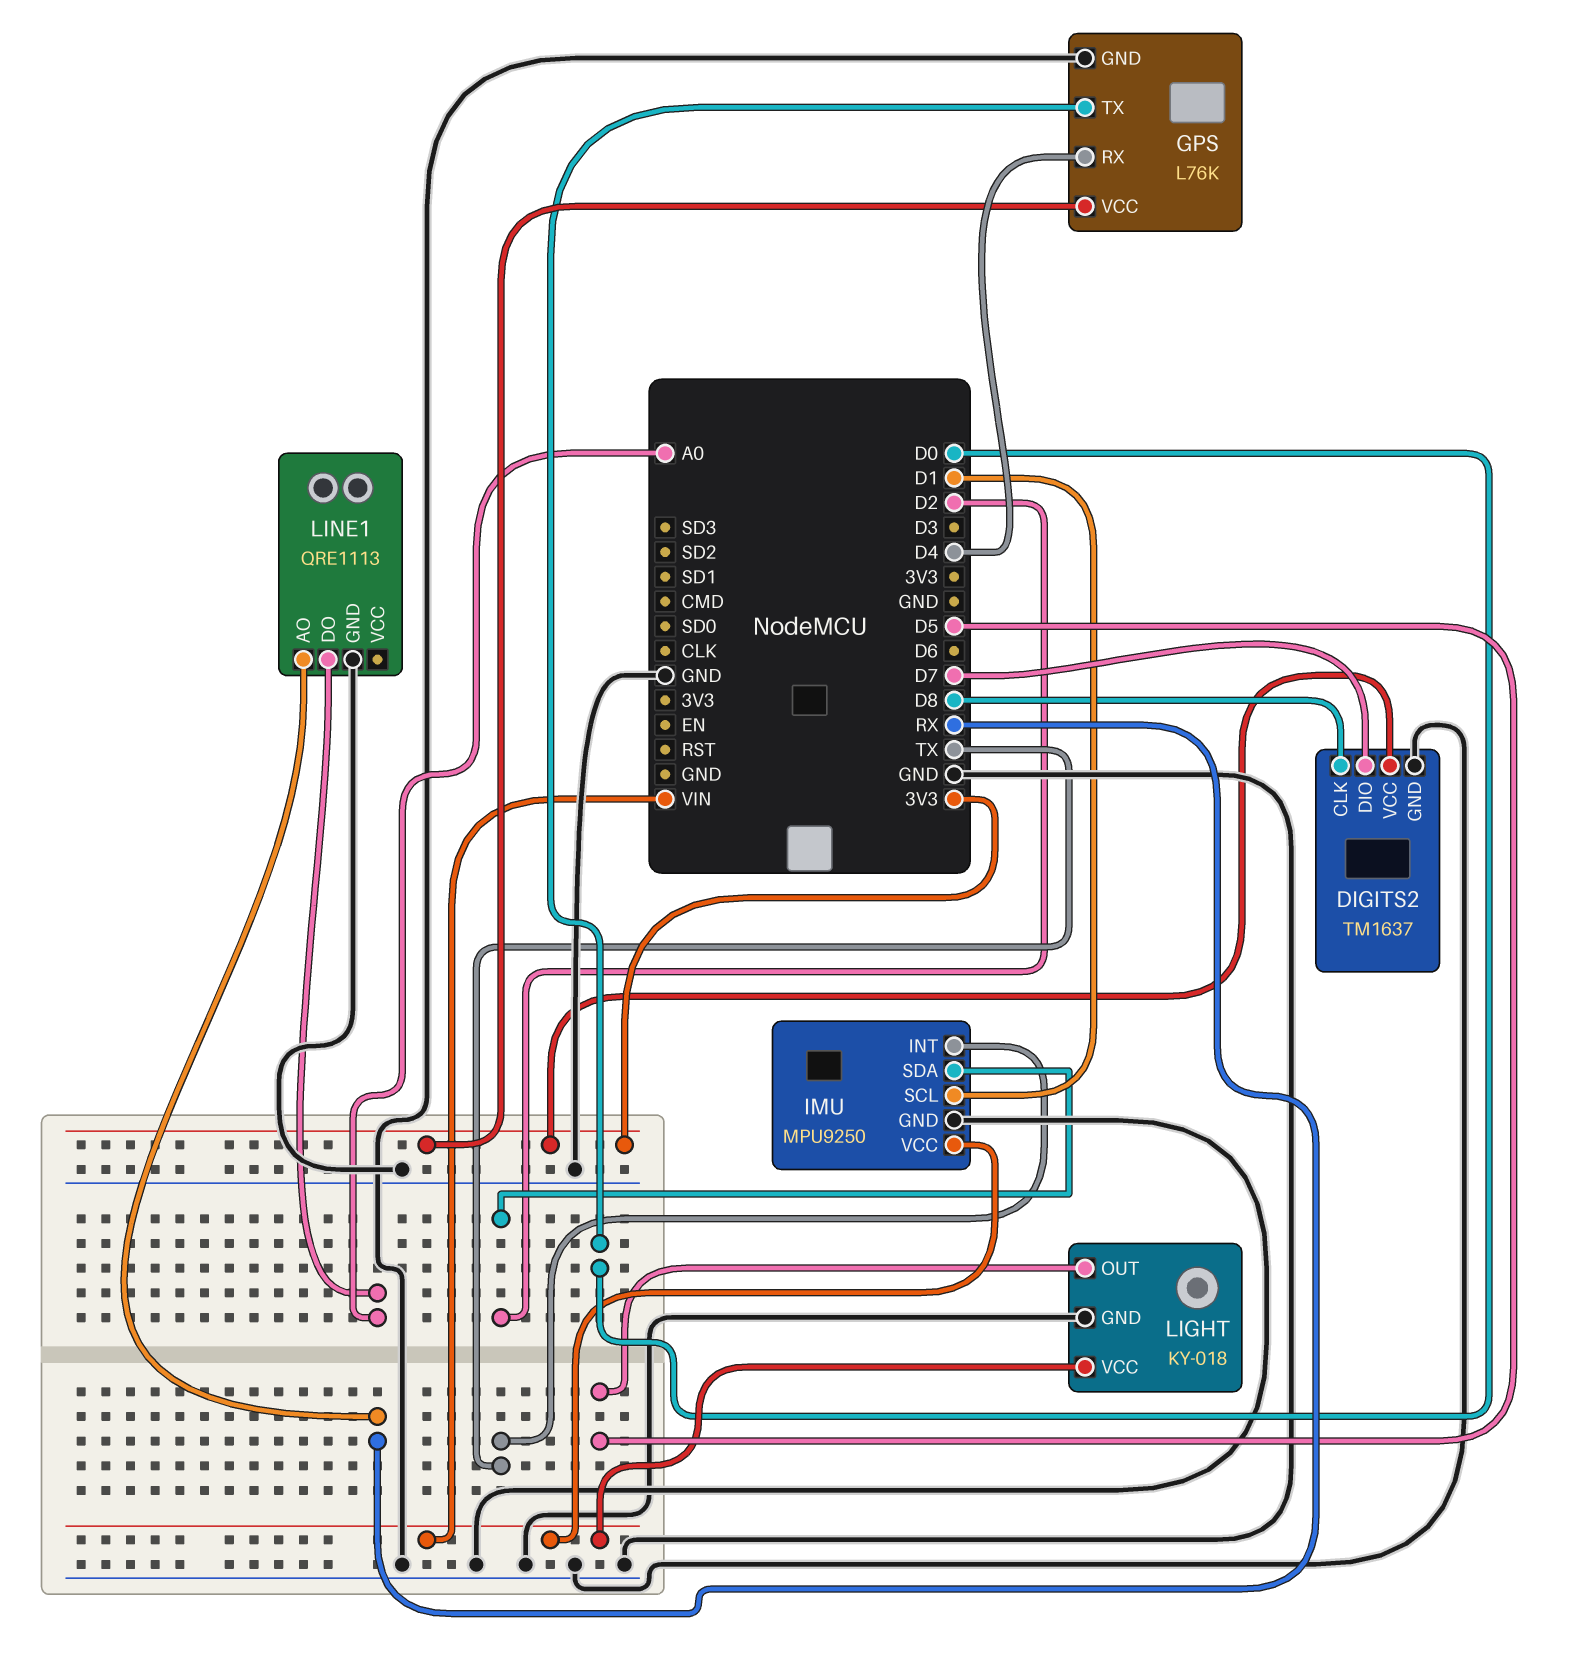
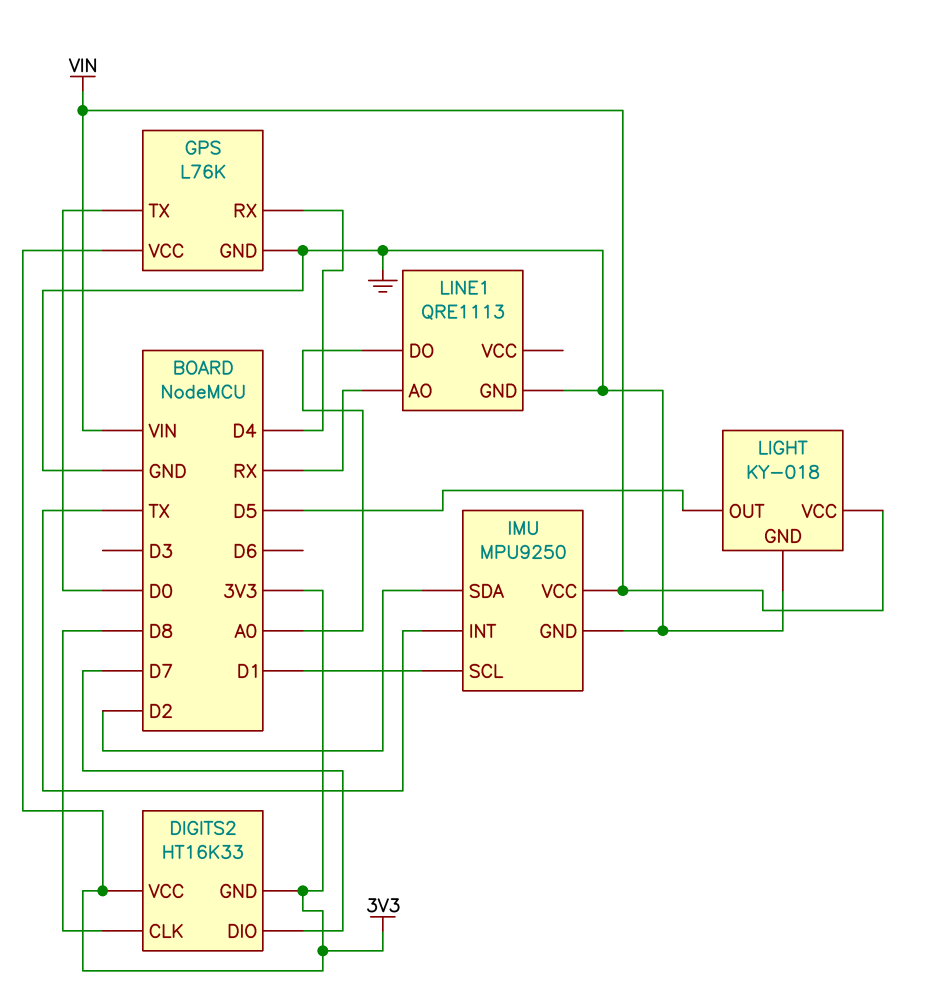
DIGITS2: TM1637 -> HT16K33
DIGITS2 pin GND: GND -> 3V3

